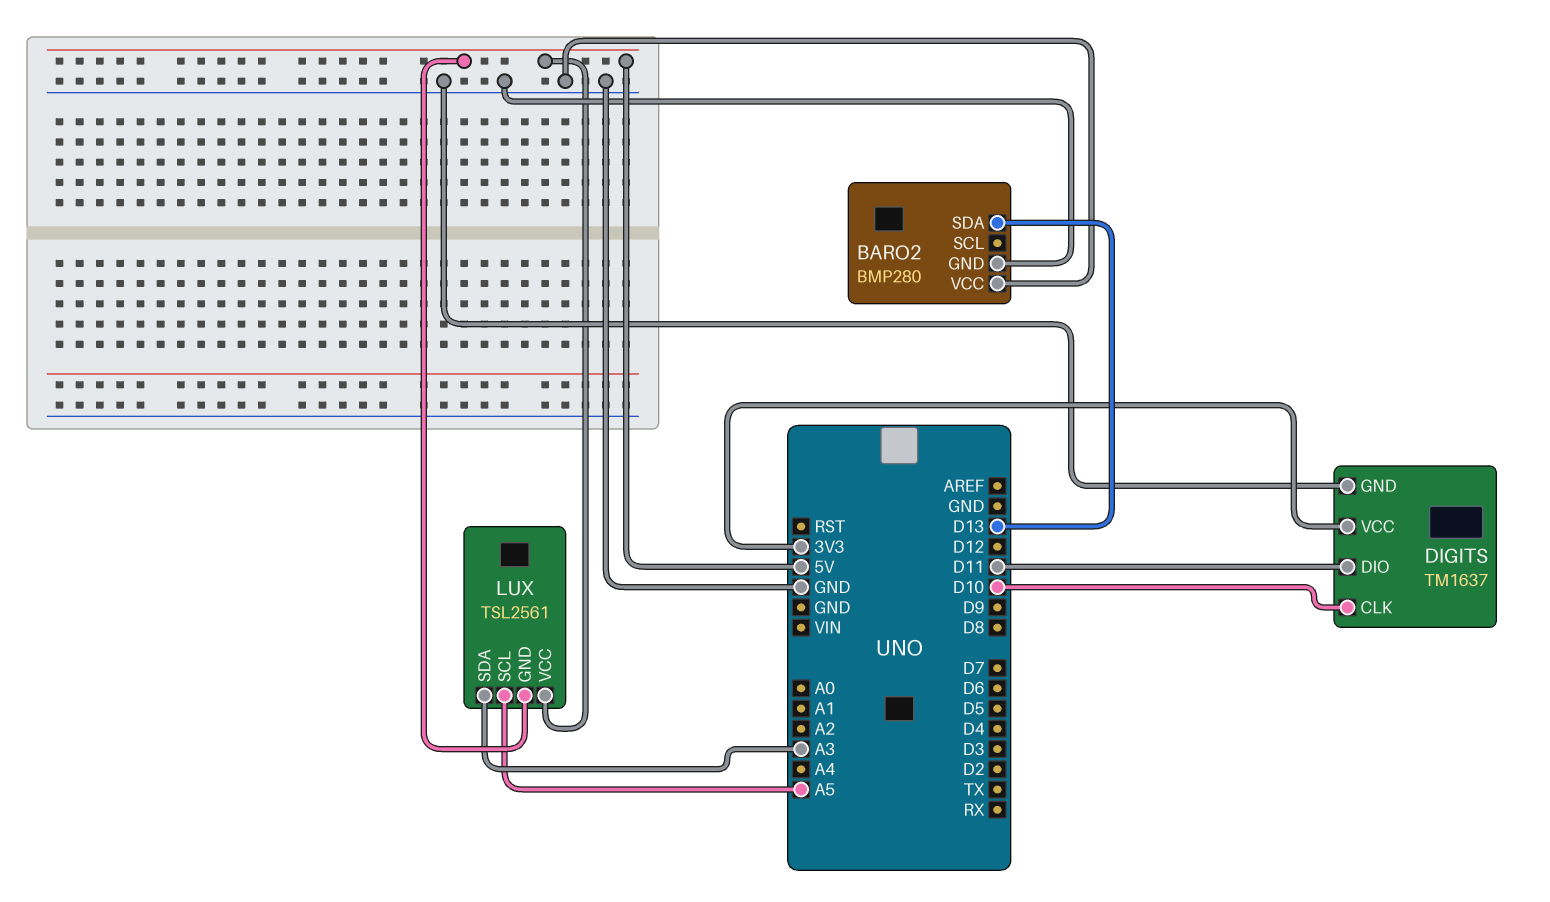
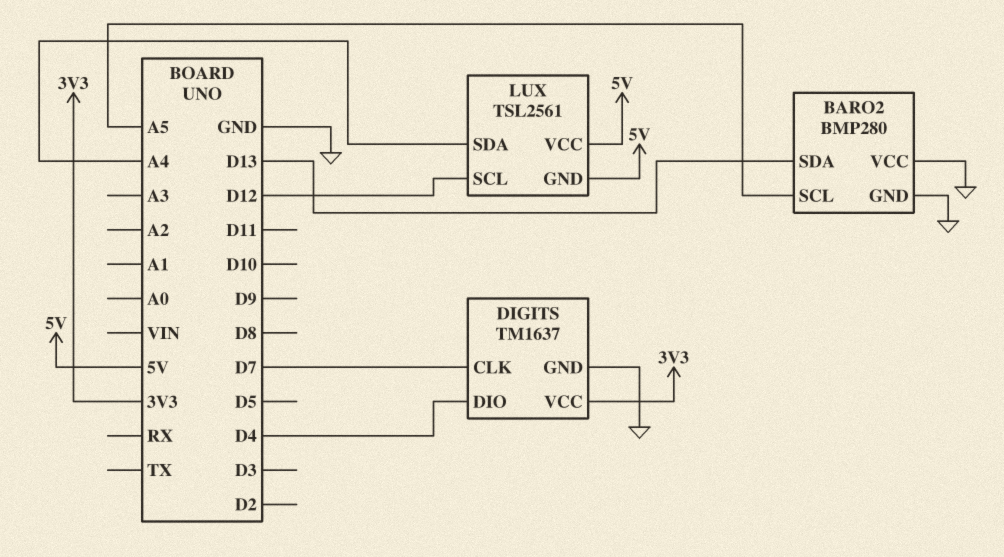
BARO2 pin SCL: none -> A5
DIGITS pin CLK: D10 -> D7
DIGITS pin DIO: D11 -> D4
LUX pin SCL: A5 -> D12
LUX pin SDA: A3 -> A4

